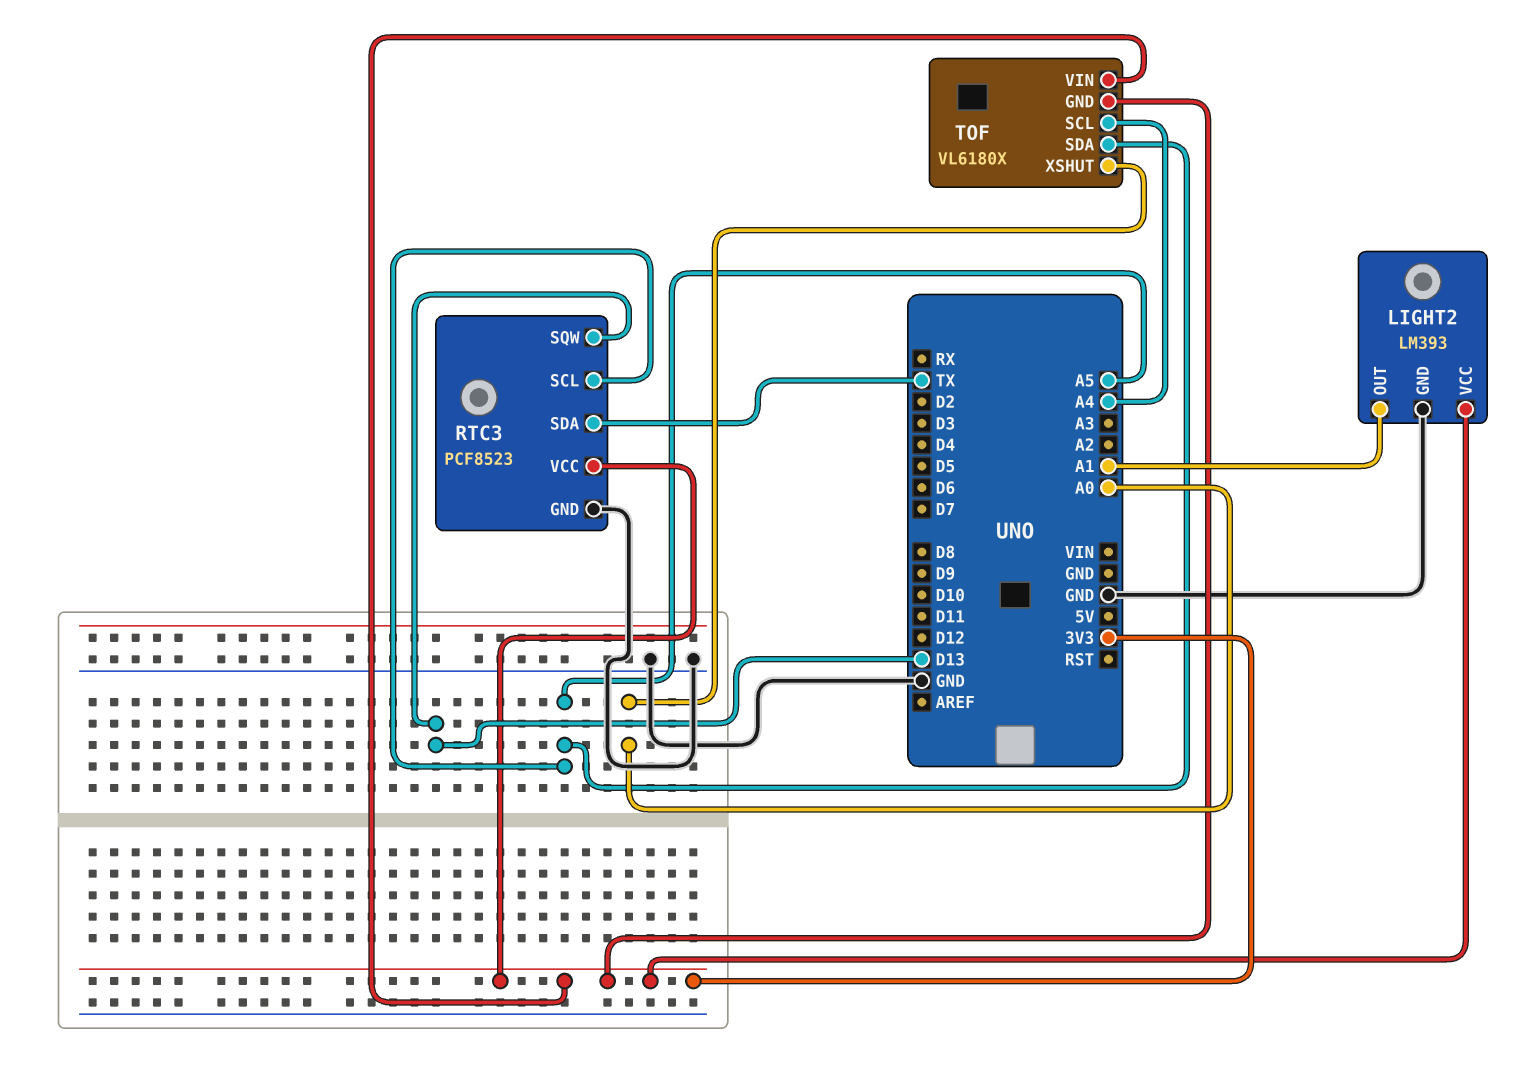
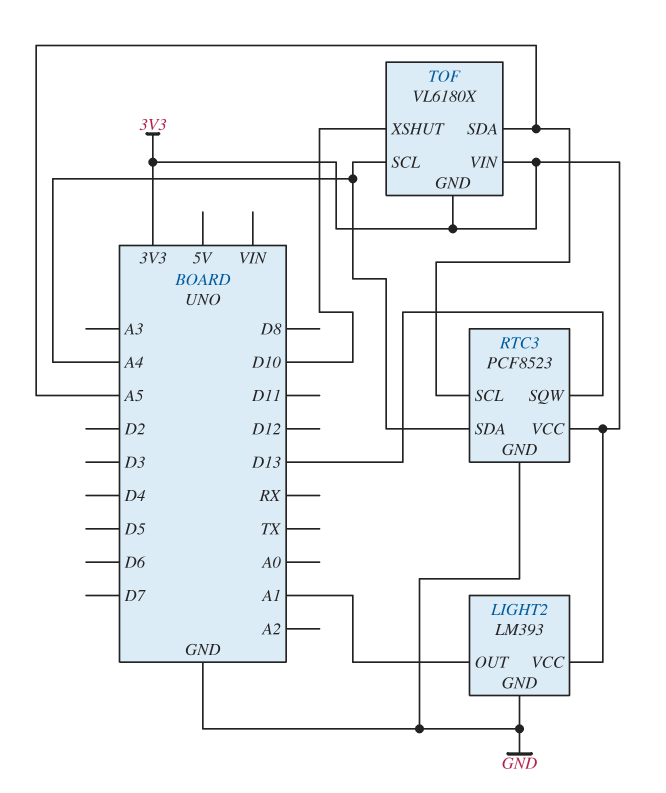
RTC3 pin SDA: TX -> A4
TOF pin XSHUT: A0 -> D10

